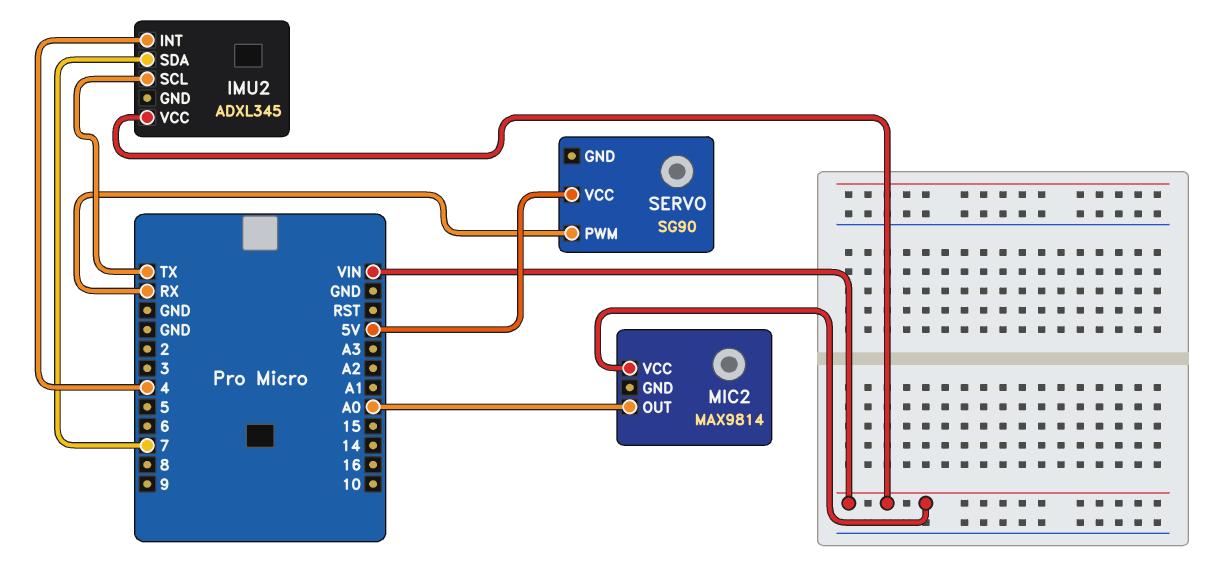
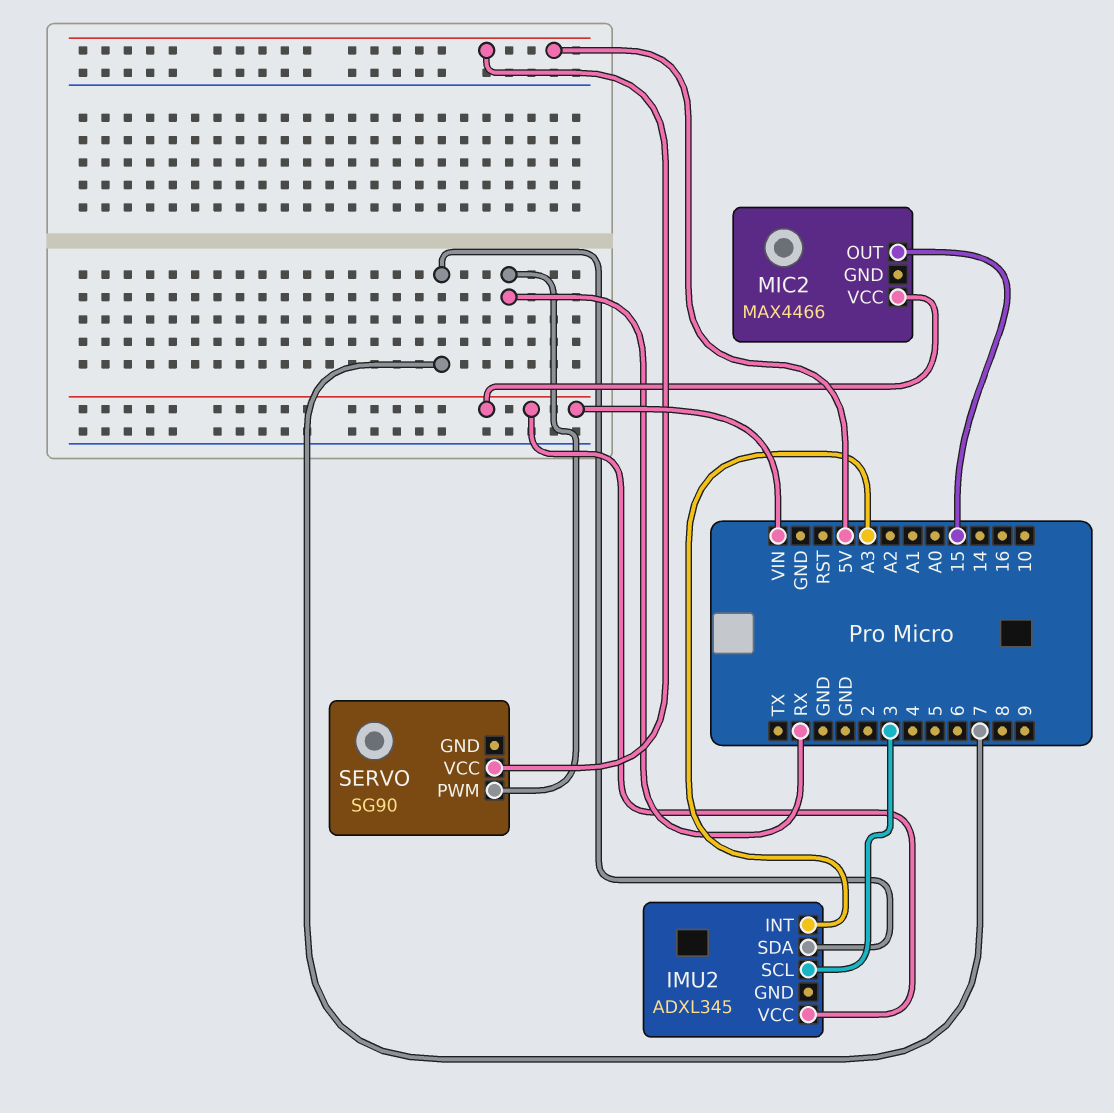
IMU2 pin INT: 4 -> A3
IMU2 pin SCL: TX -> 3
MIC2: MAX9814 -> MAX4466
MIC2 pin OUT: A0 -> 15

